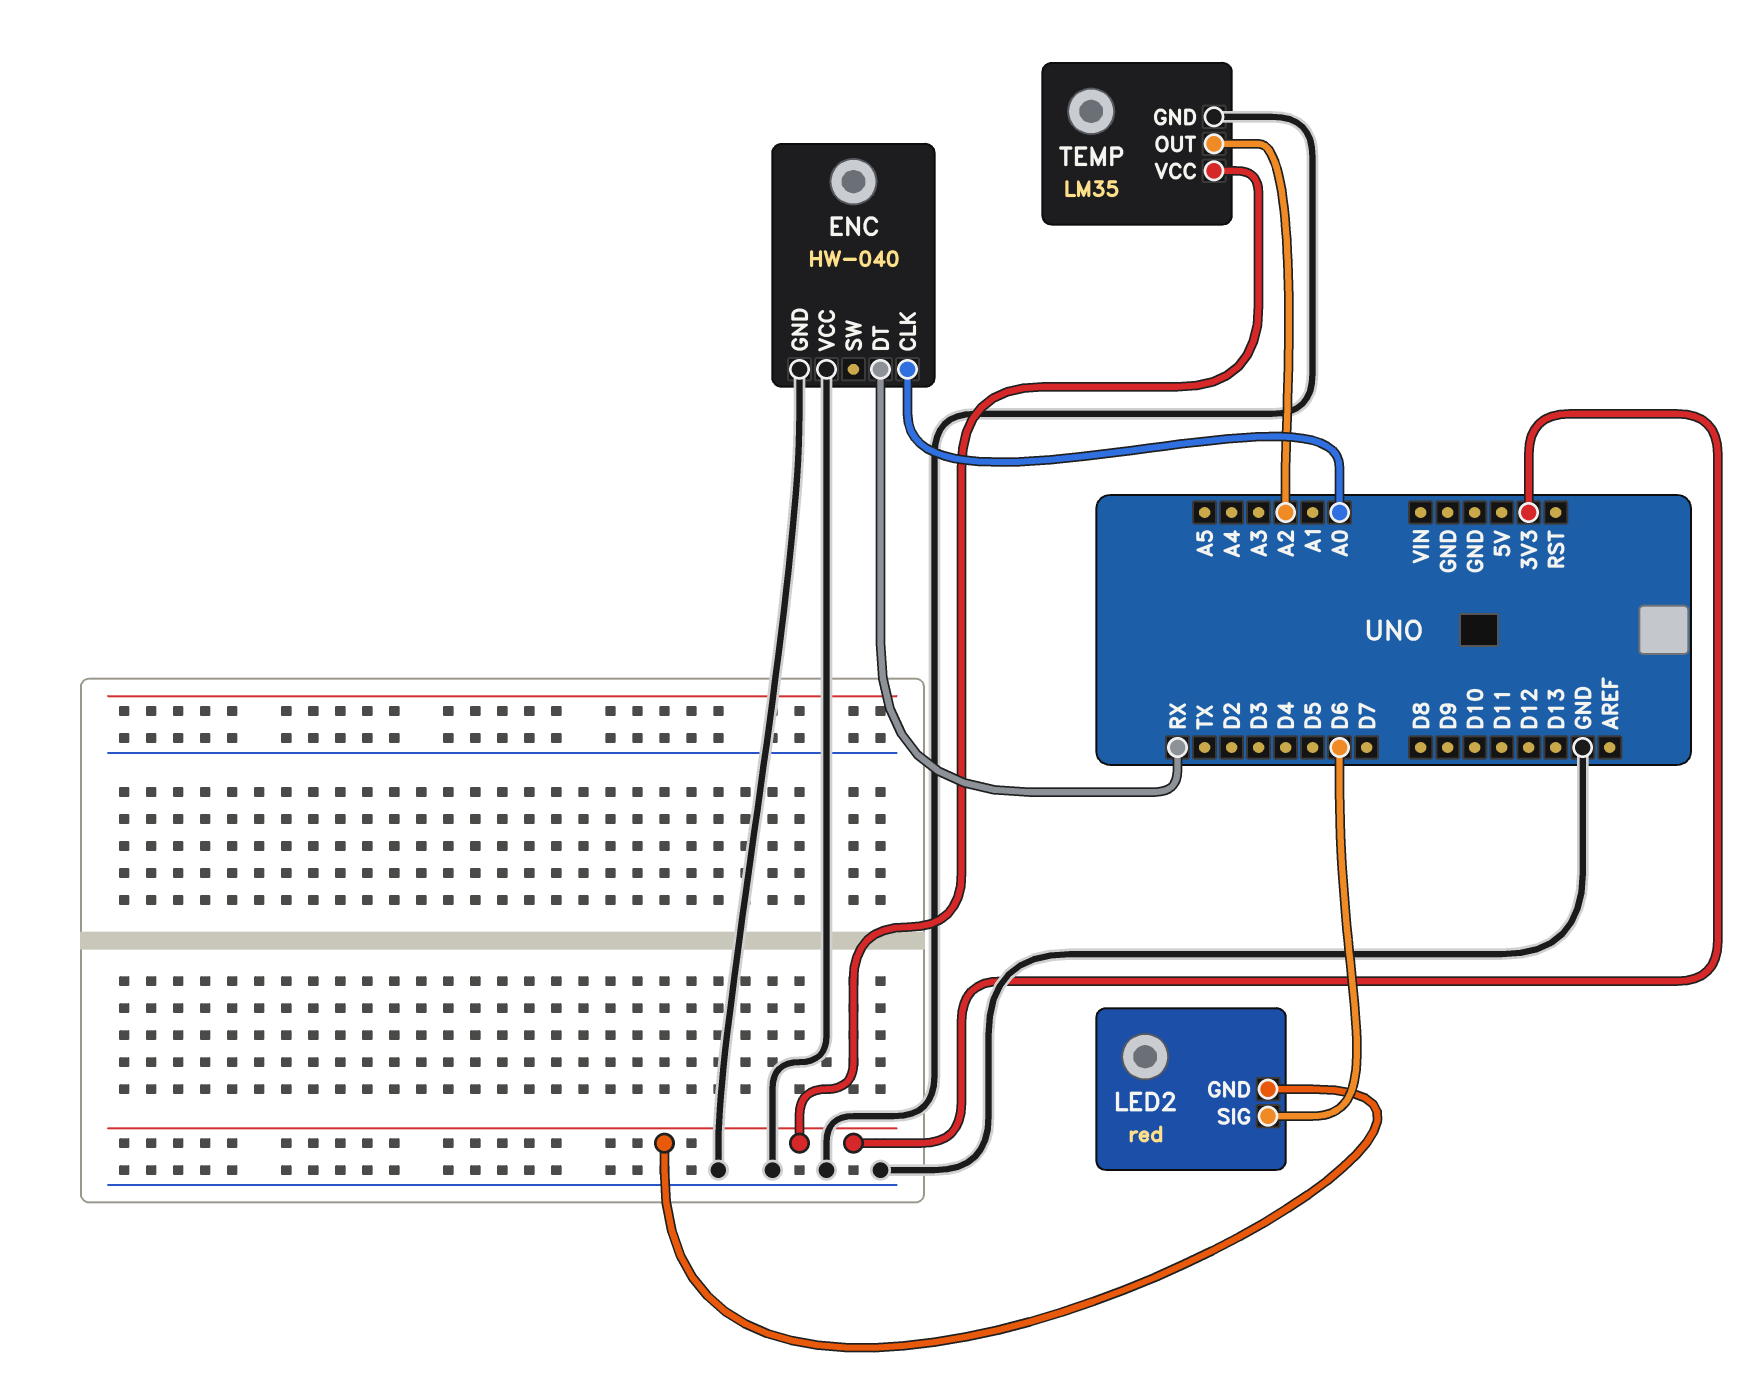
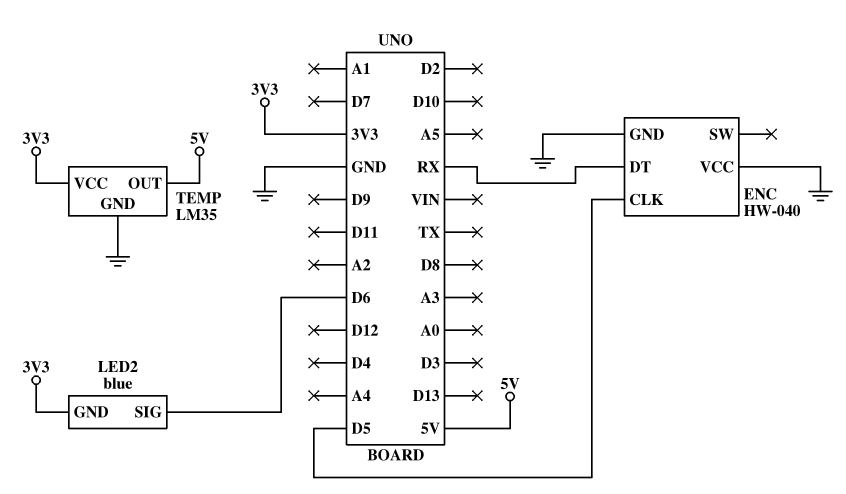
ENC pin CLK: A0 -> D5
LED2: red -> blue
TEMP pin OUT: A2 -> 5V

